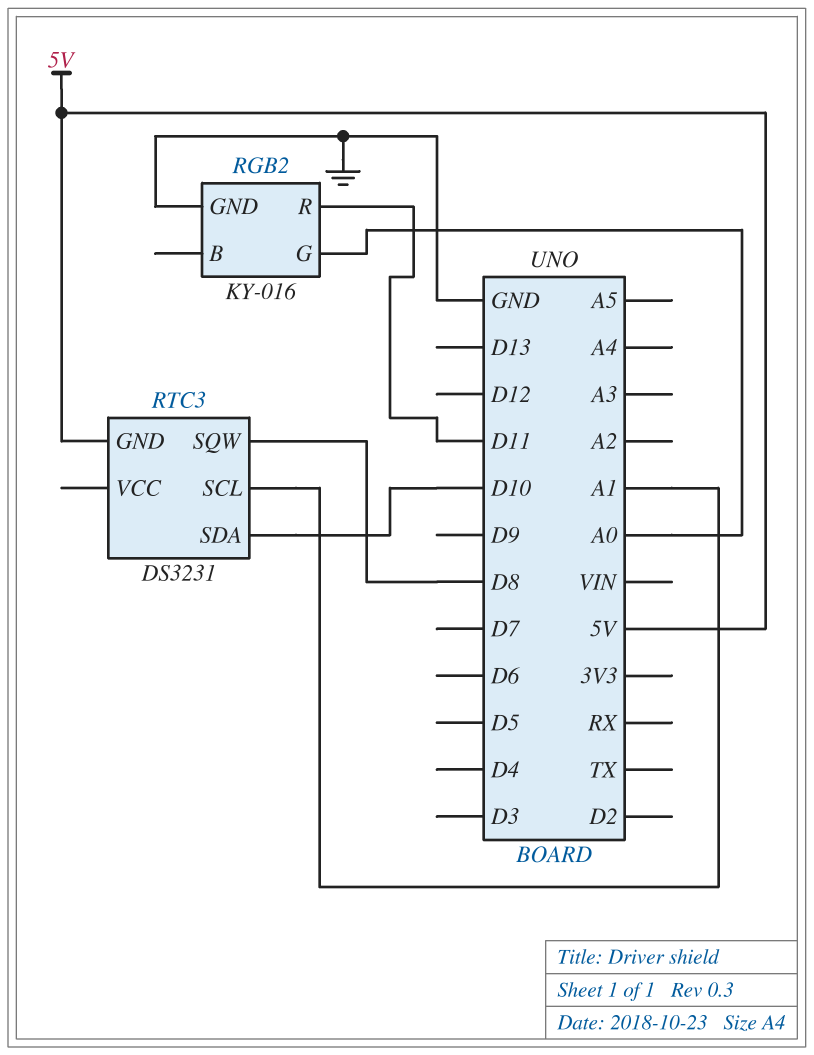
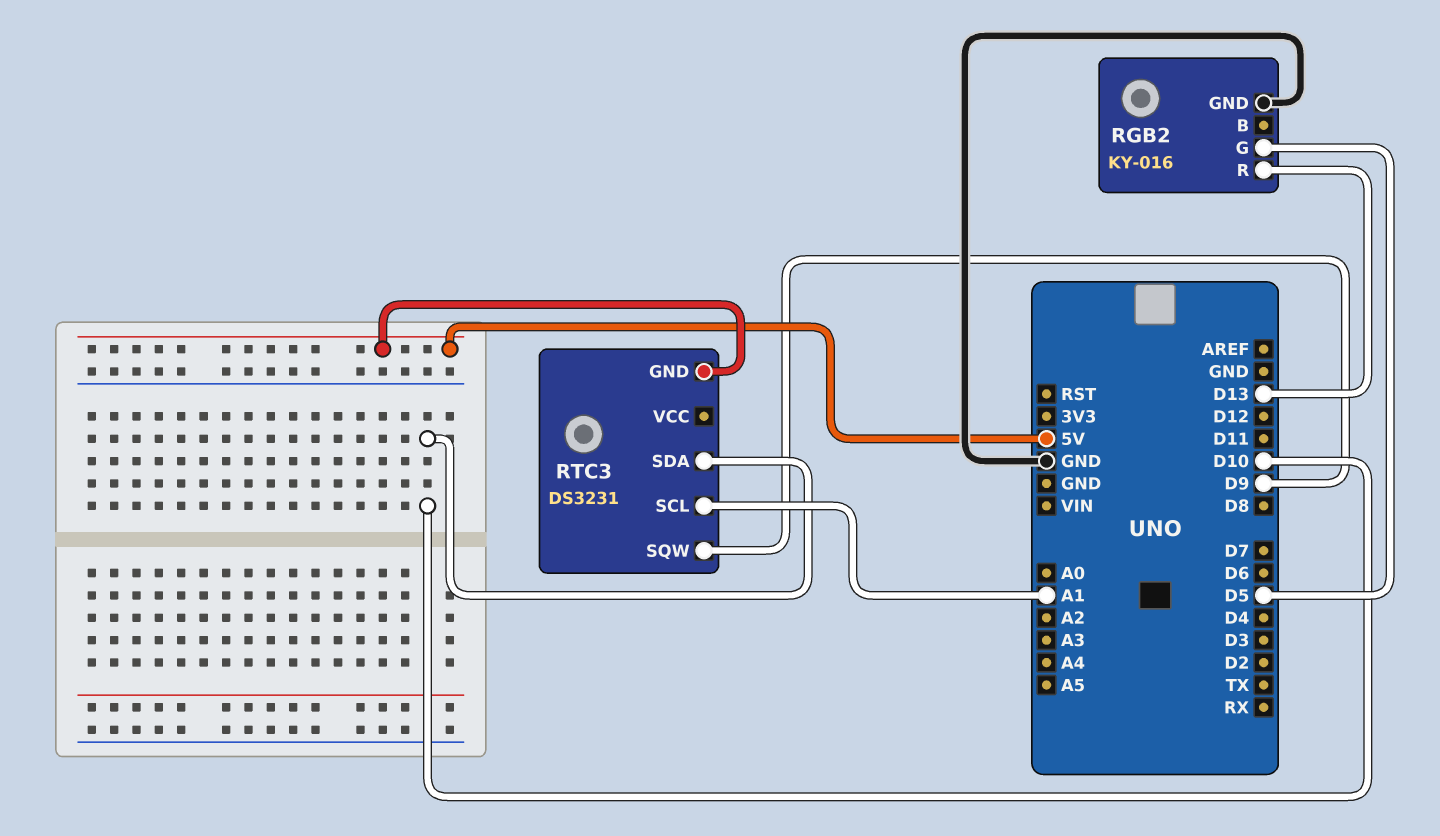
RGB2 pin G: A0 -> D5
RGB2 pin R: D11 -> D13
RTC3 pin SQW: D8 -> D9

